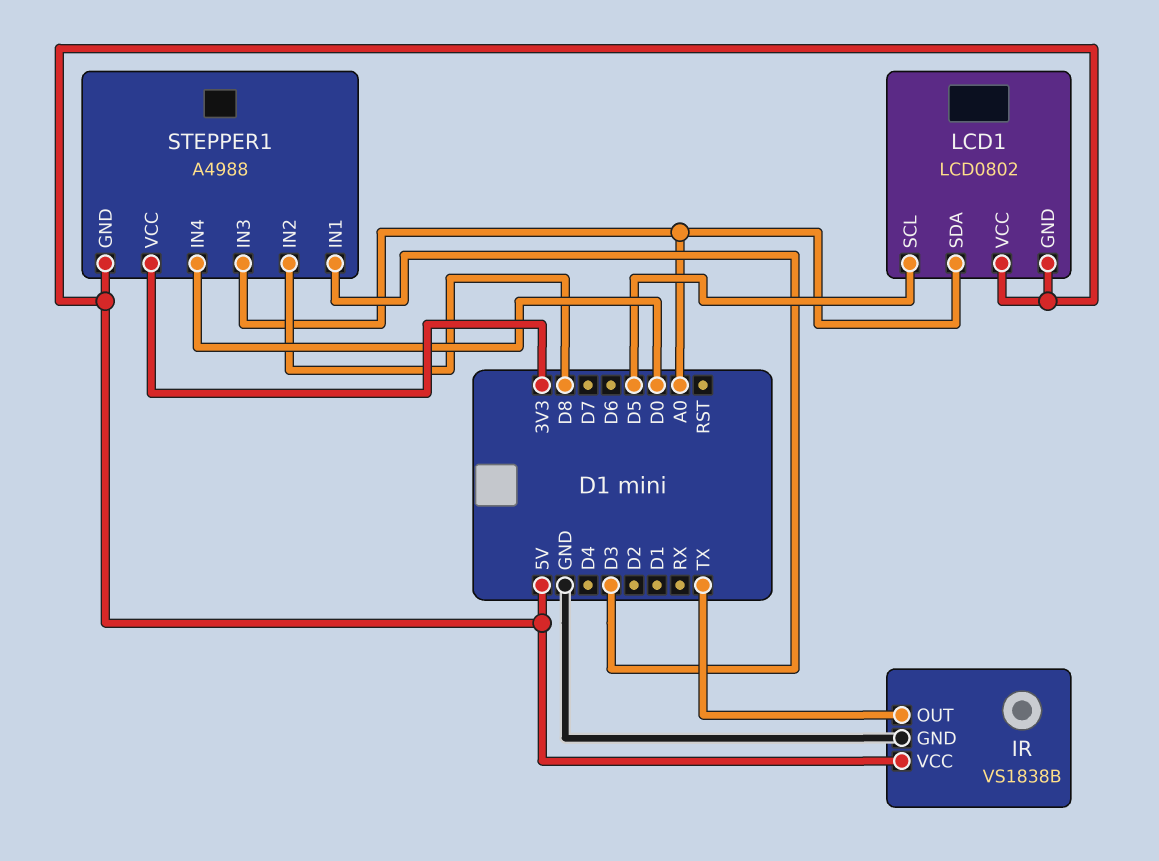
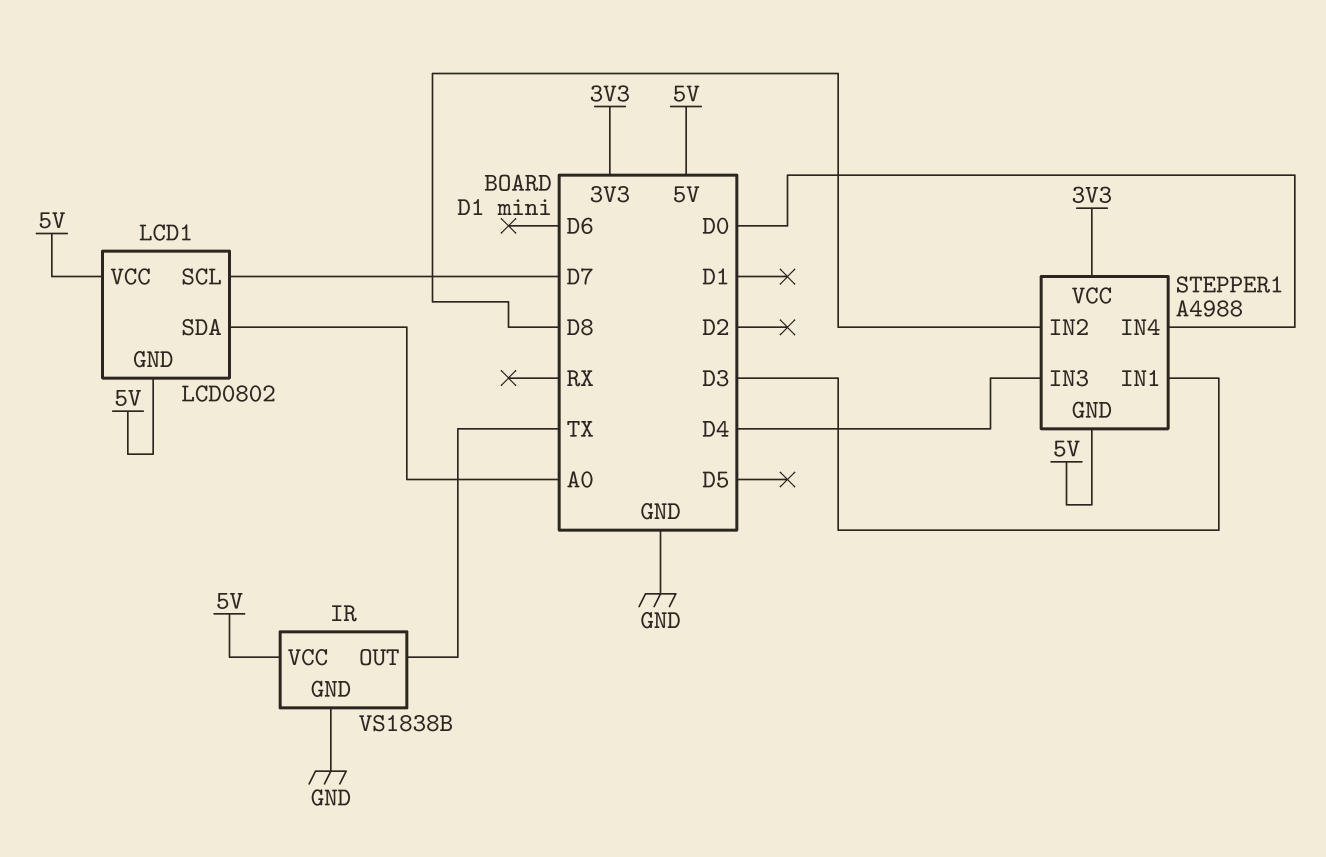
LCD1 pin SCL: D5 -> D7
STEPPER1 pin IN3: A0 -> D4

